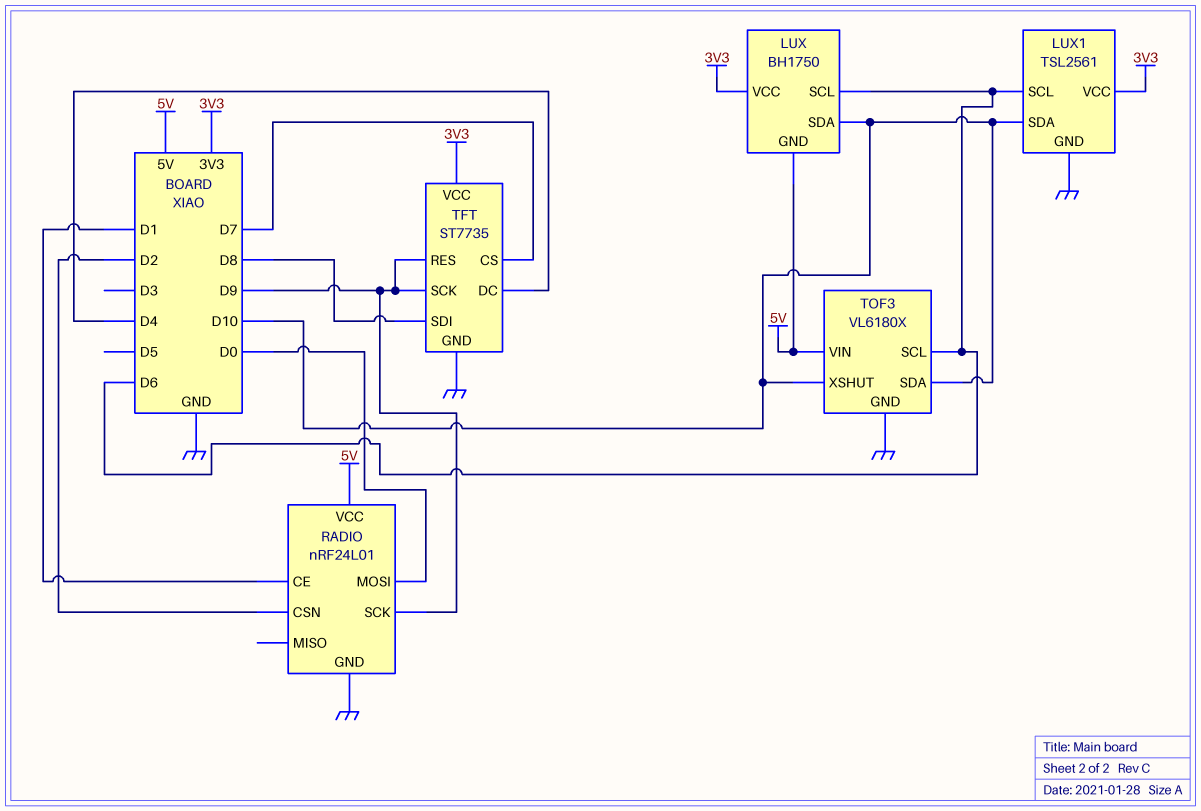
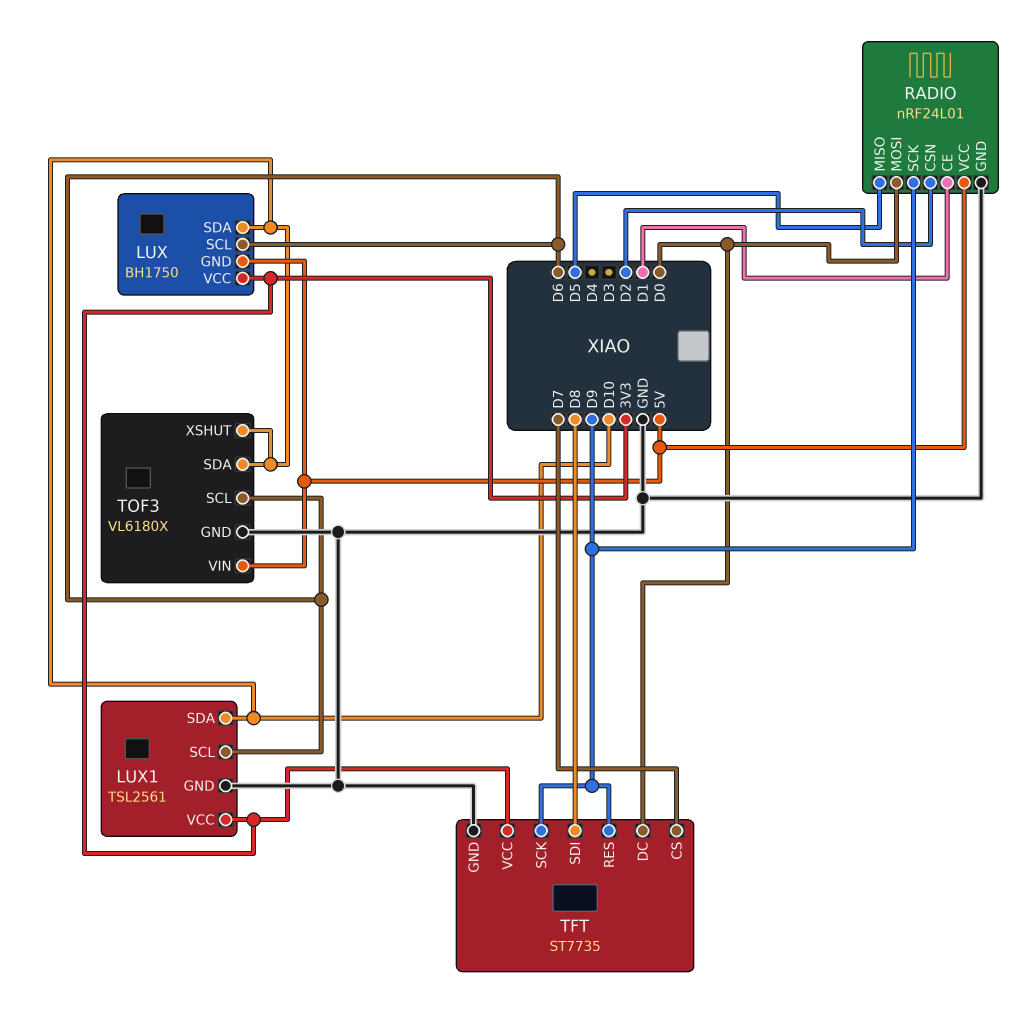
RADIO pin MISO: none -> D5
TFT pin DC: D4 -> D0

